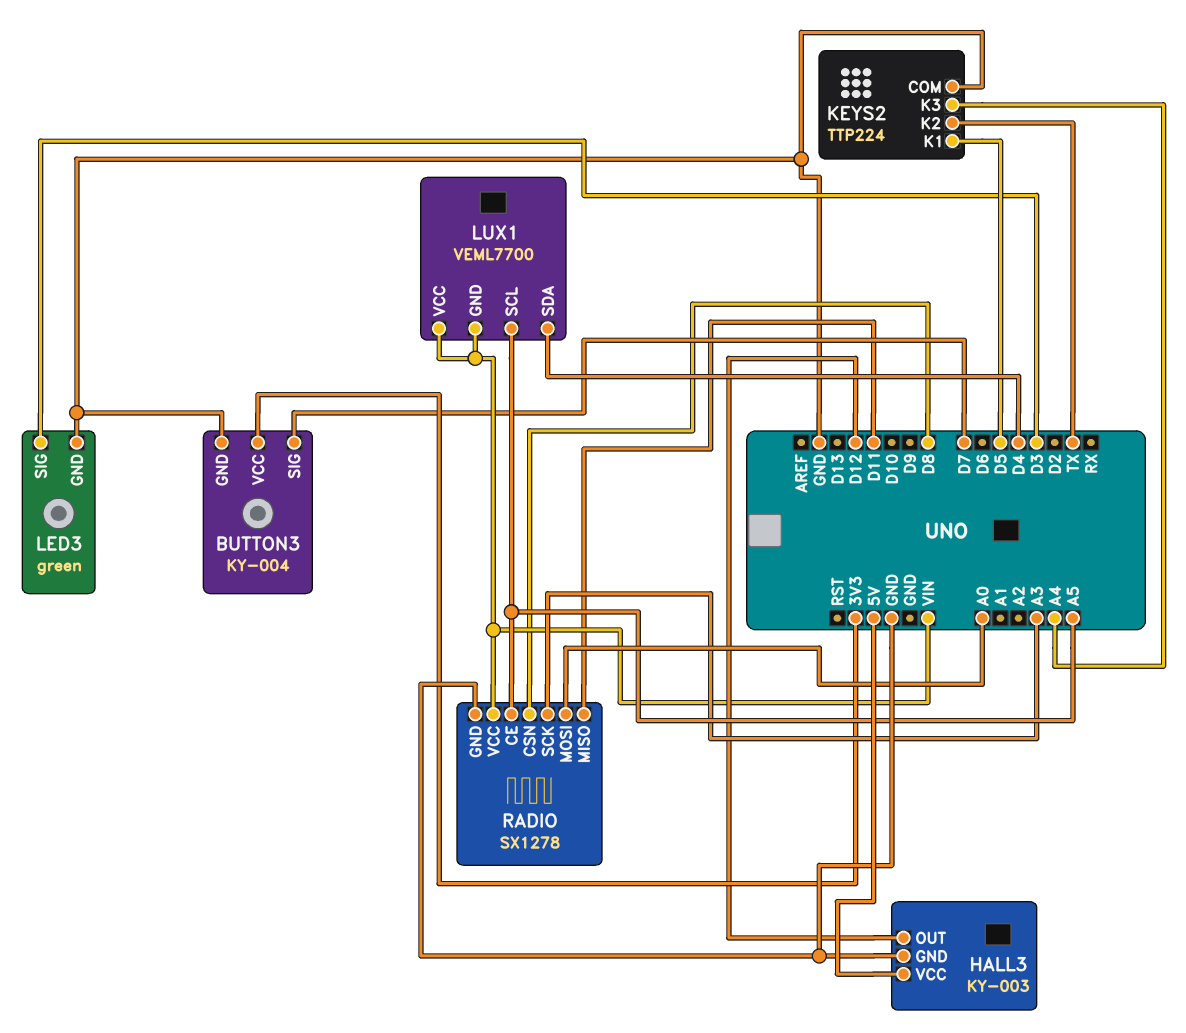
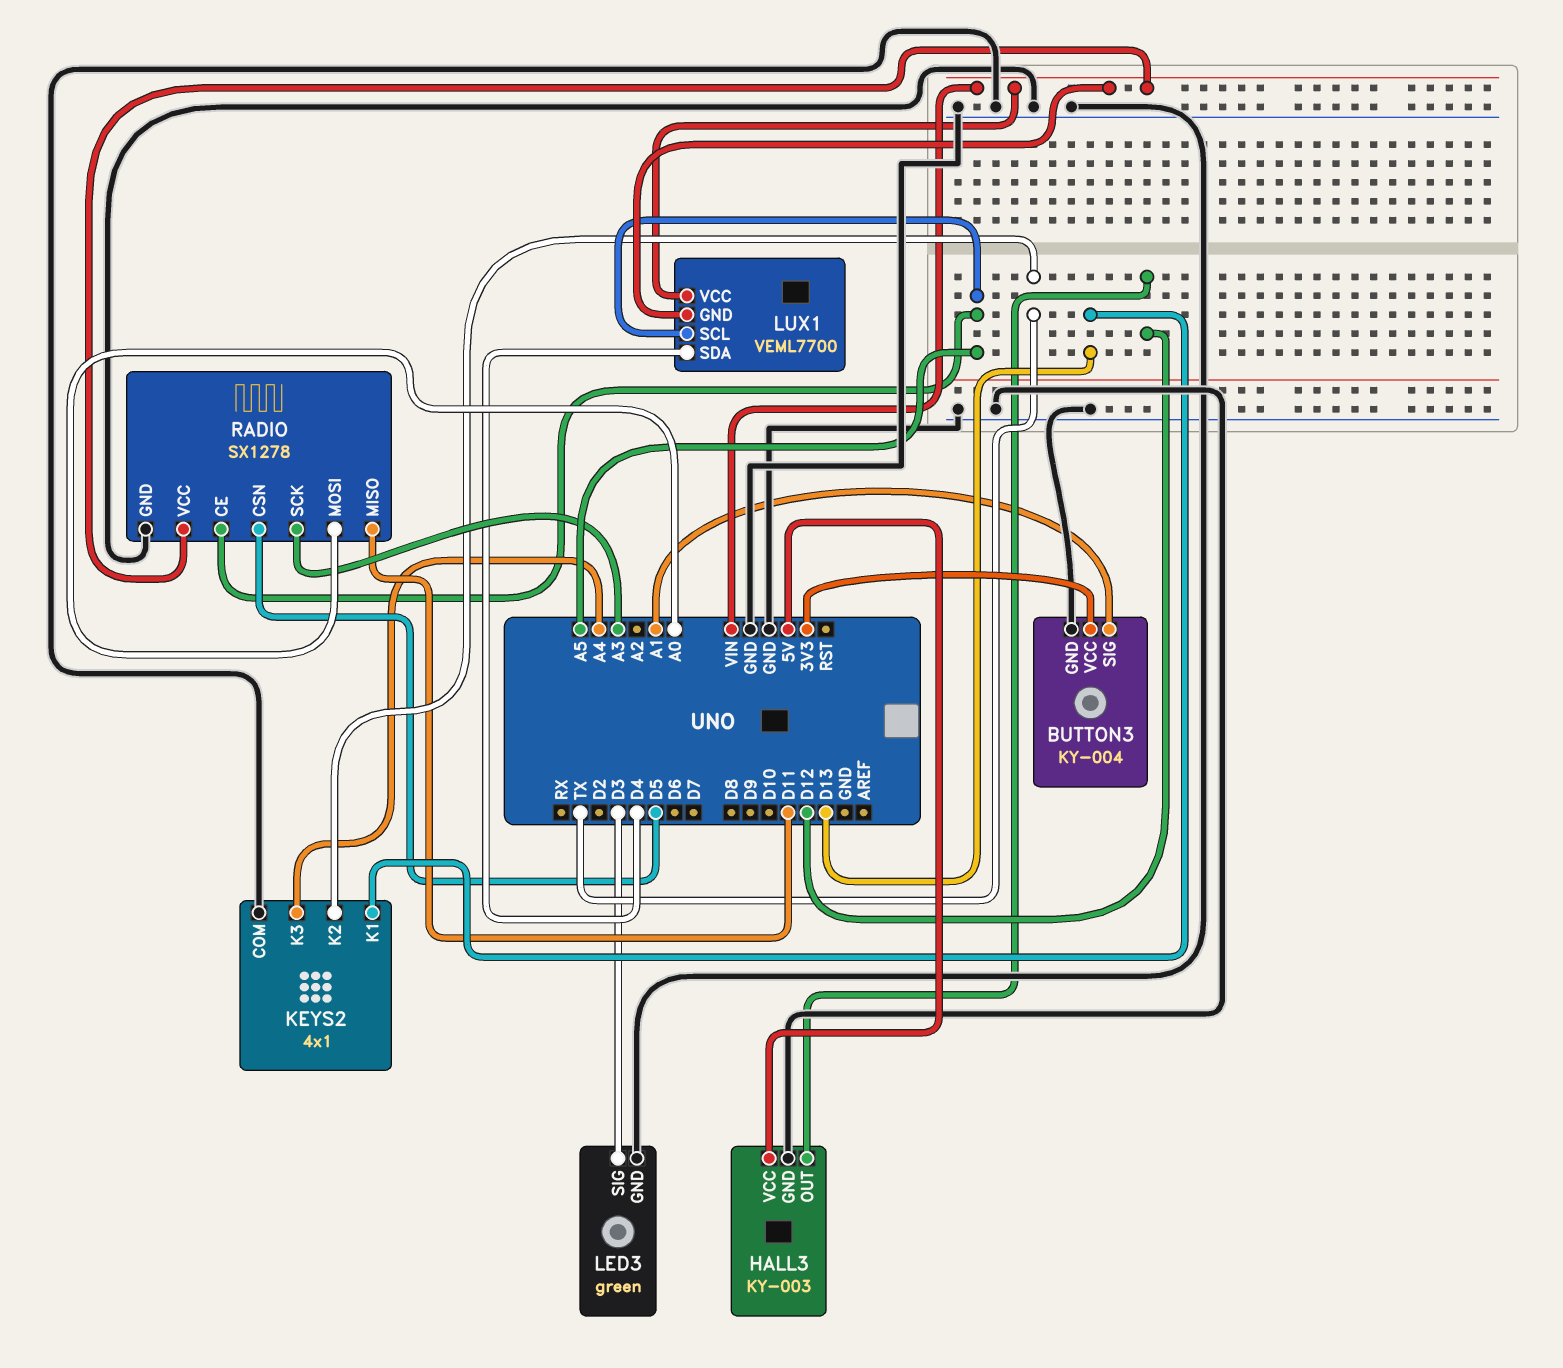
BUTTON3 pin SIG: D7 -> A1
KEYS2: TTP224 -> 4x1
KEYS2 pin K1: D5 -> D13
RADIO pin CSN: D8 -> D5

